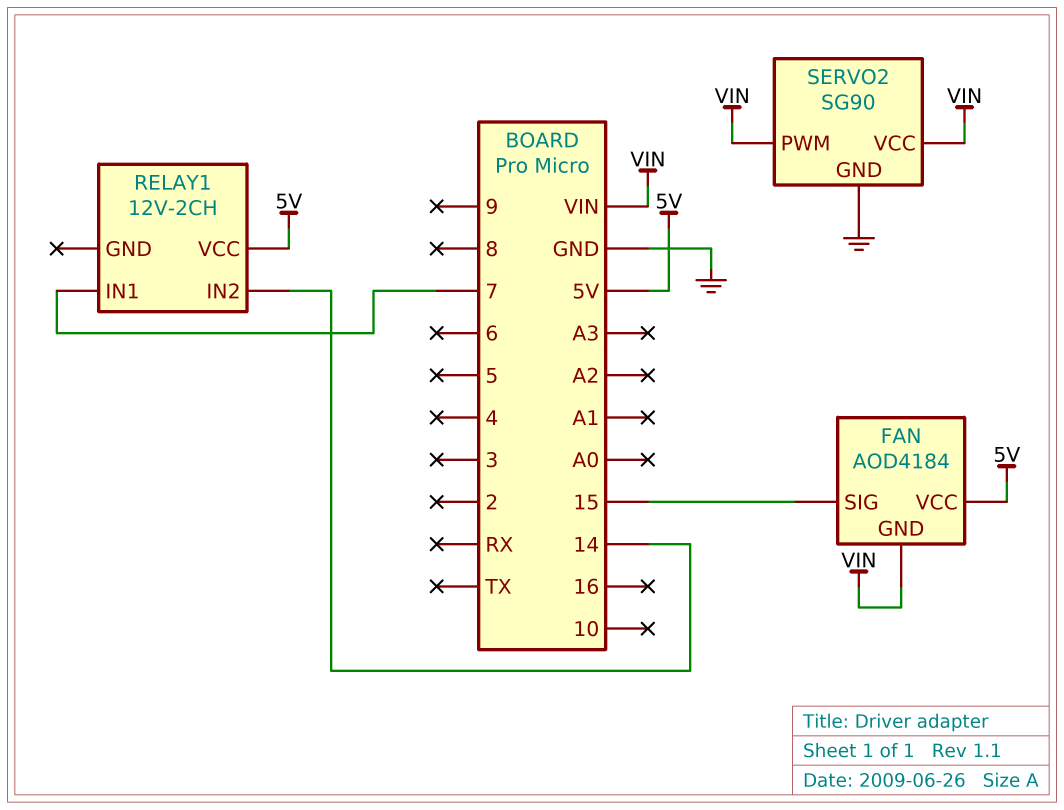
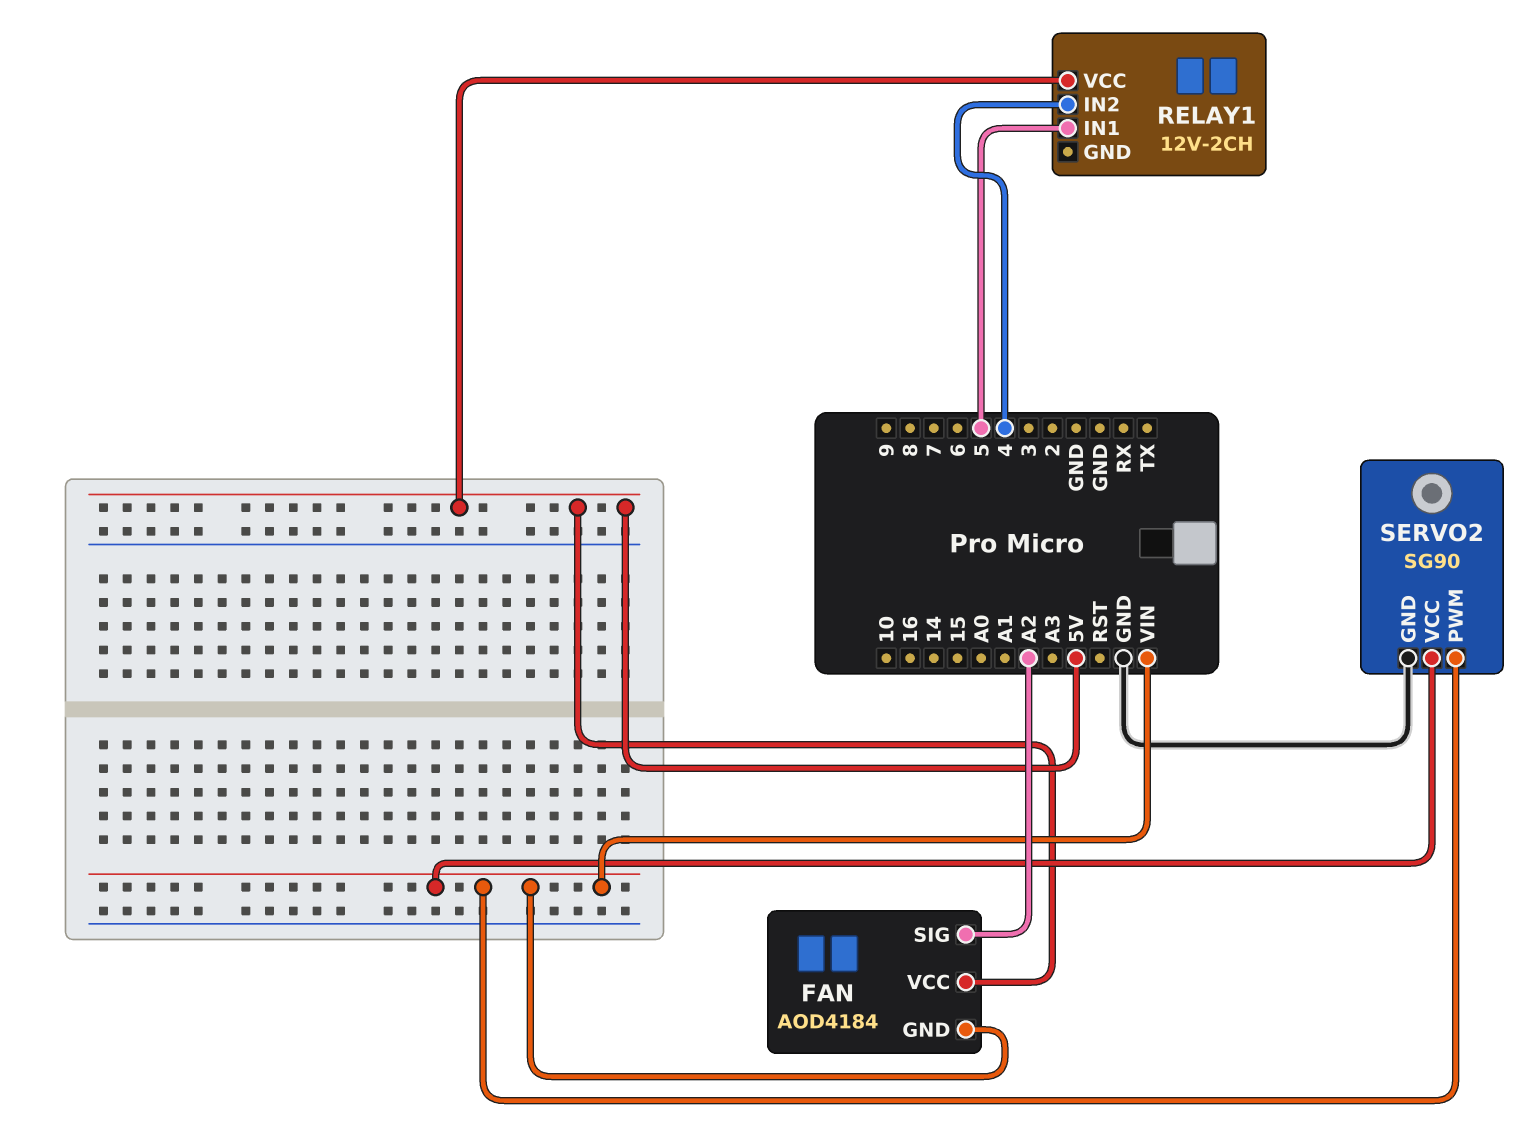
FAN pin SIG: 15 -> A2
RELAY1 pin IN1: 7 -> 5
RELAY1 pin IN2: 14 -> 4

